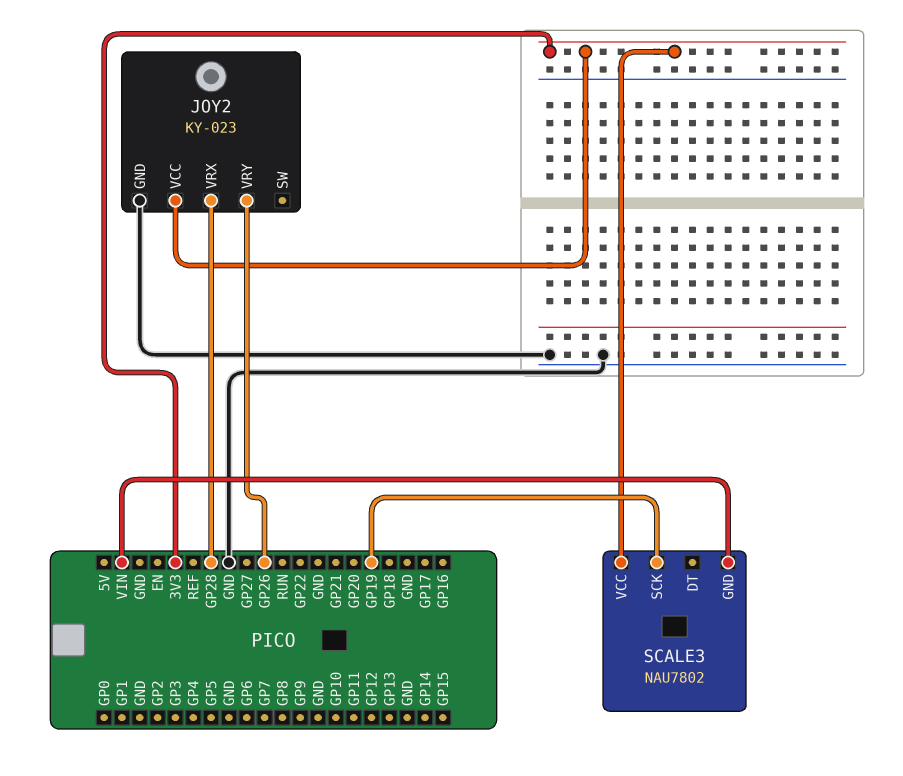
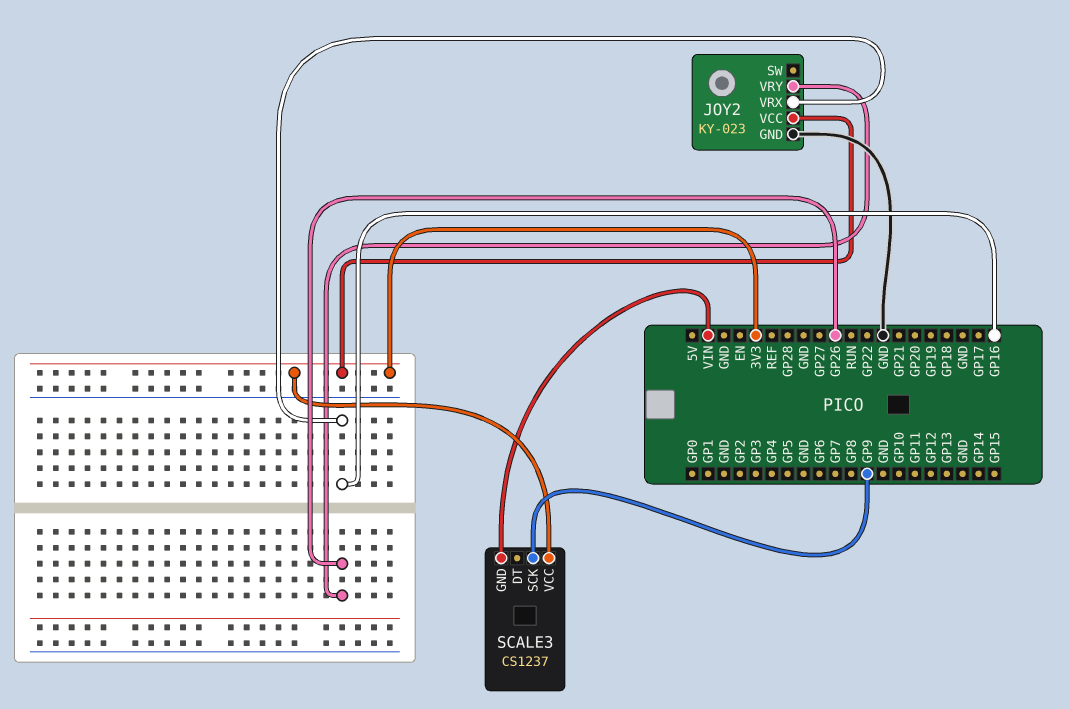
JOY2 pin VRX: GP28 -> GP16
SCALE3: NAU7802 -> CS1237
SCALE3 pin SCK: GP19 -> GP9

